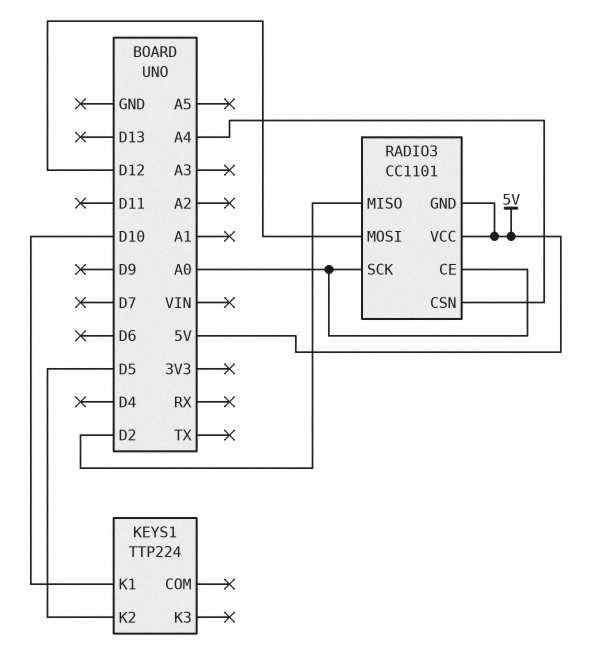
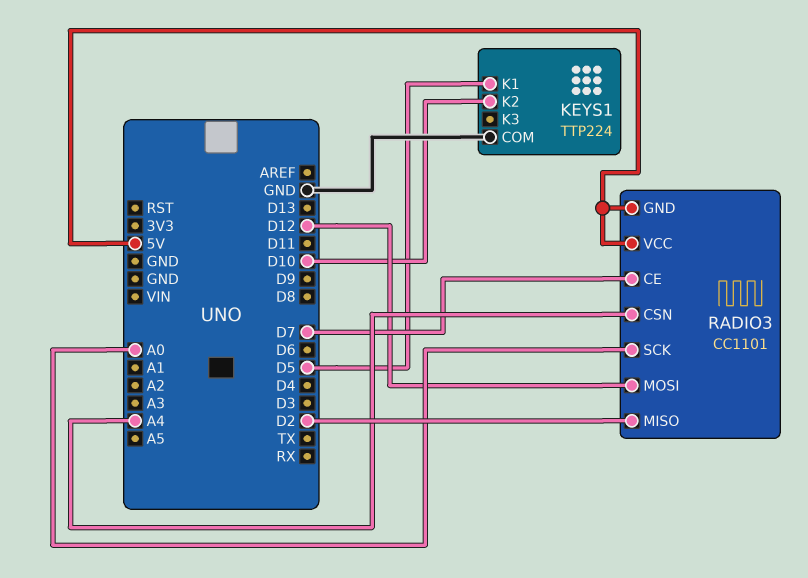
KEYS1 pin COM: none -> GND
KEYS1 pin K1: D10 -> D5
KEYS1 pin K2: D5 -> D10
RADIO3 pin CE: A0 -> D7

